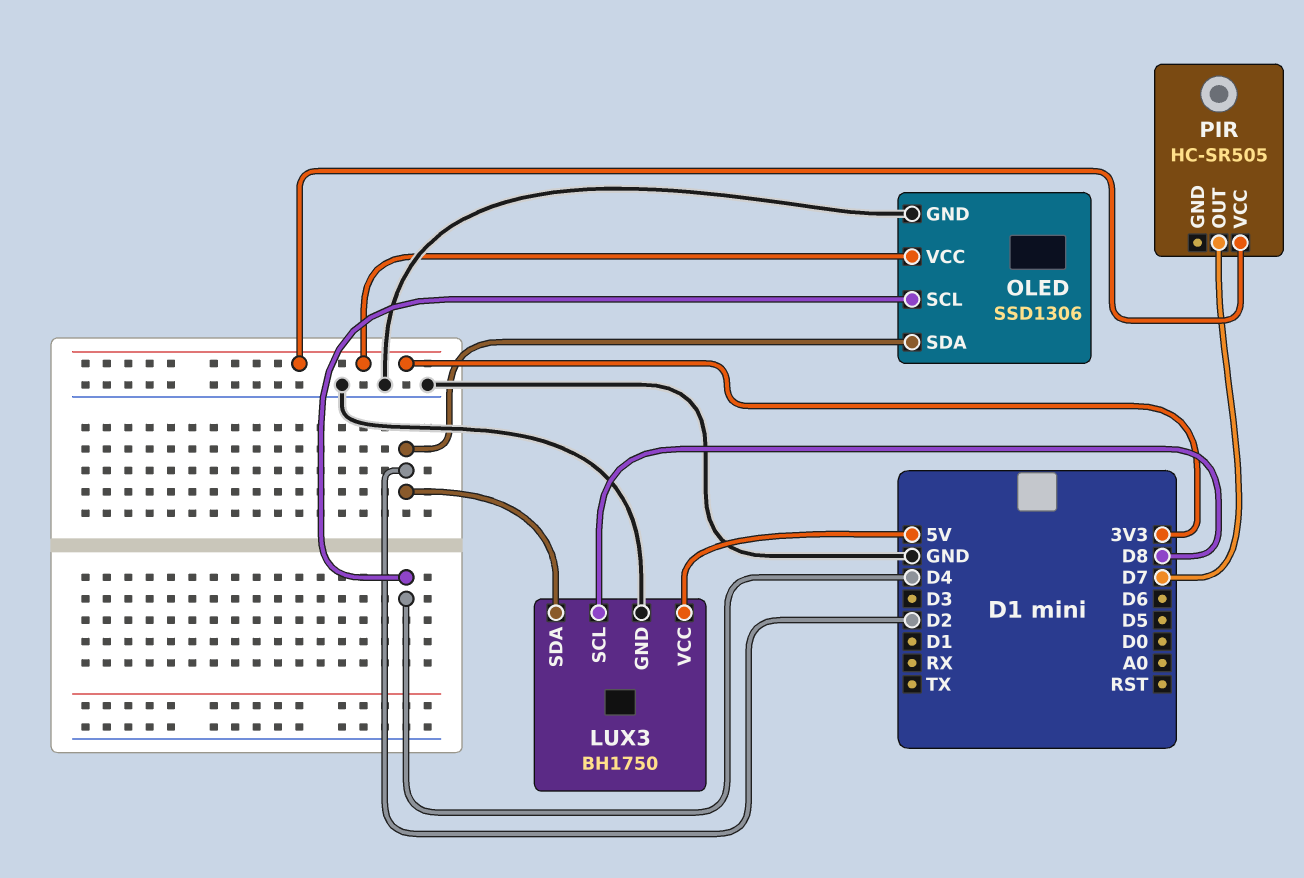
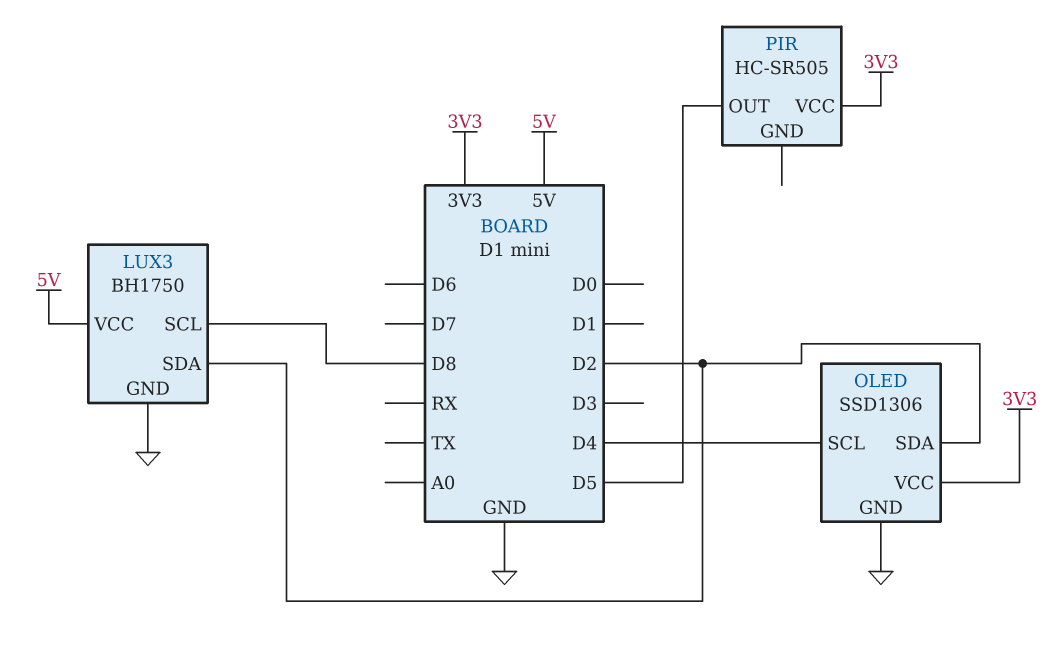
PIR pin OUT: D7 -> D5

